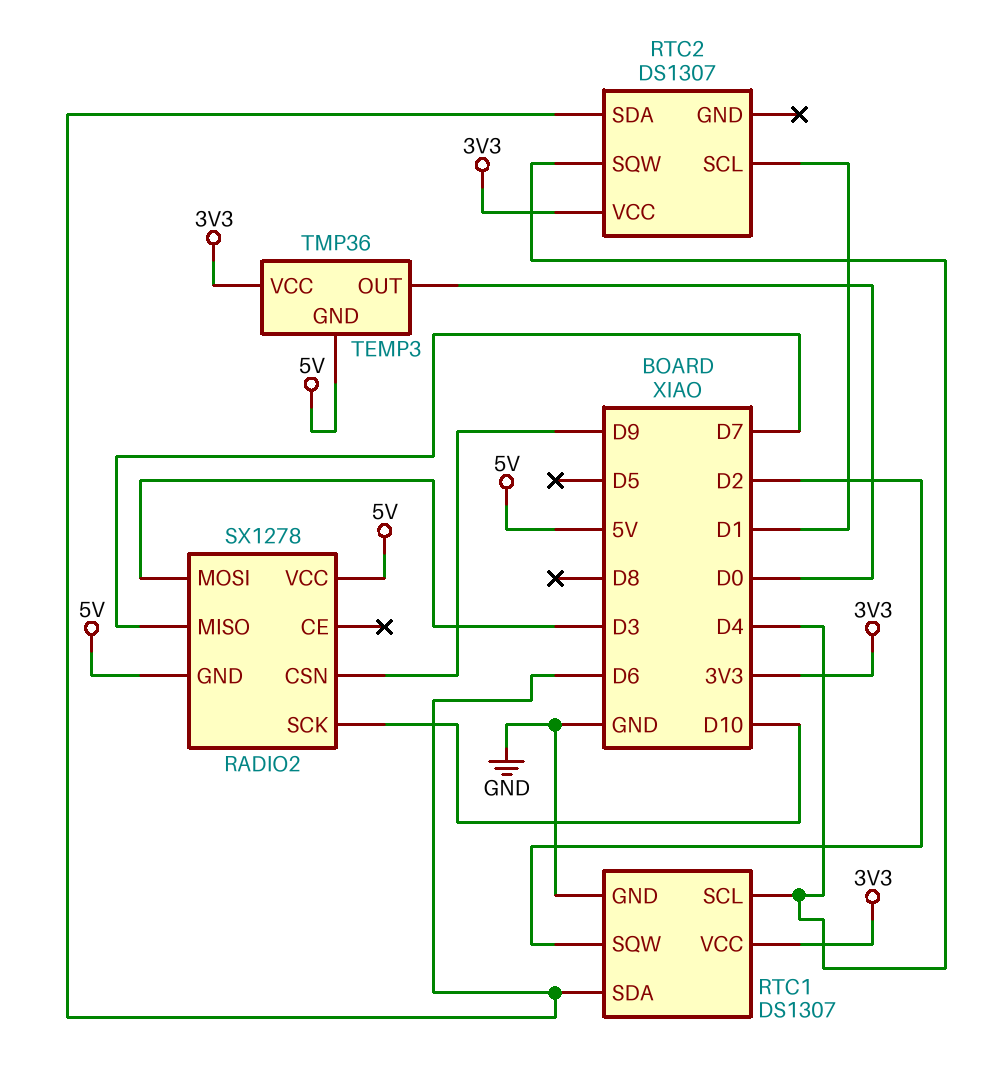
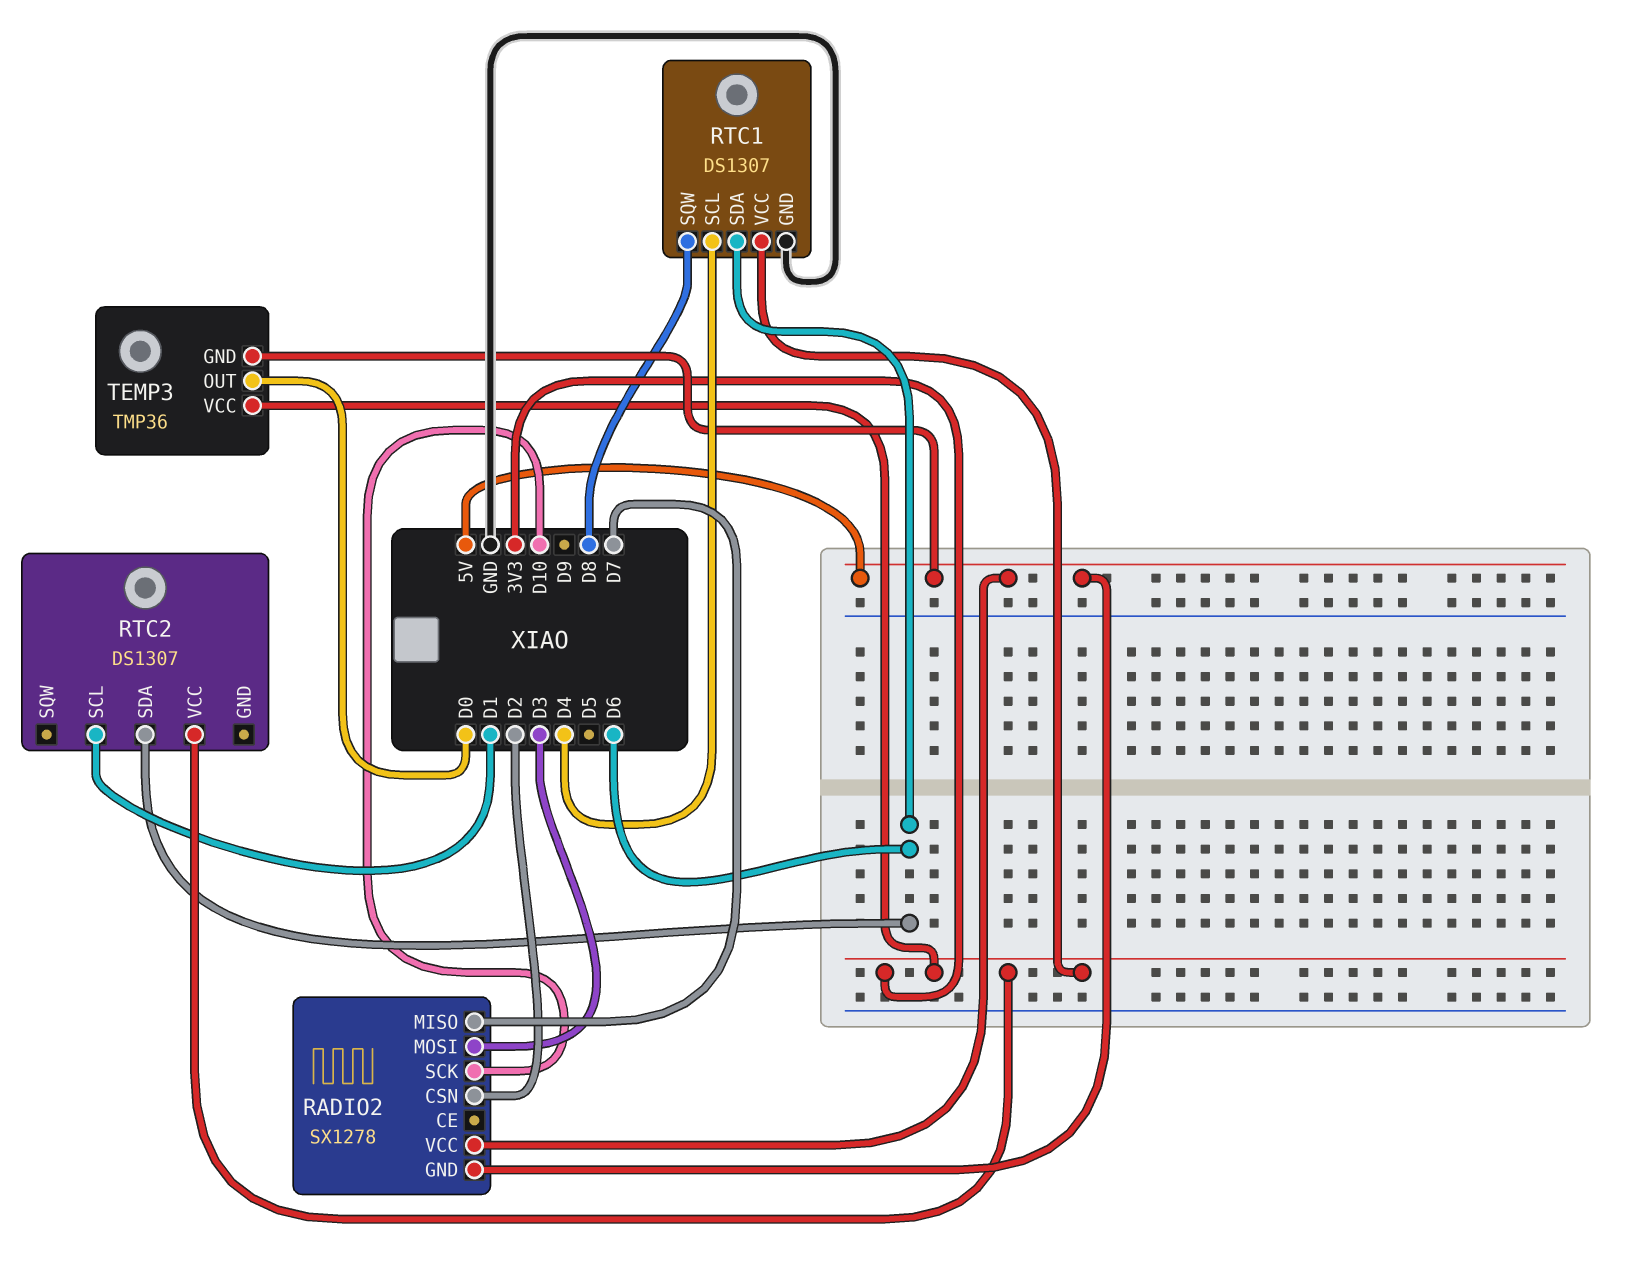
RADIO2 pin CSN: D9 -> D2
RTC1 pin SQW: D2 -> D8
RTC2 pin SQW: D4 -> none

